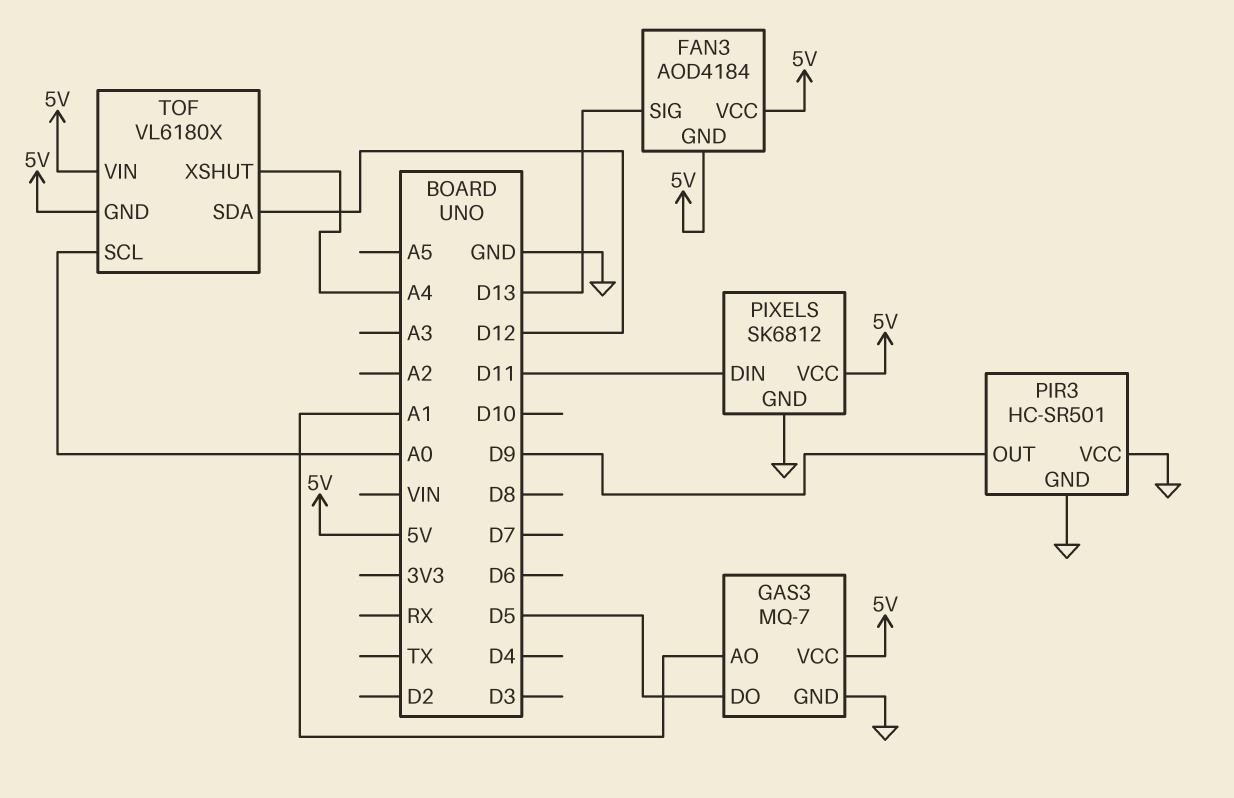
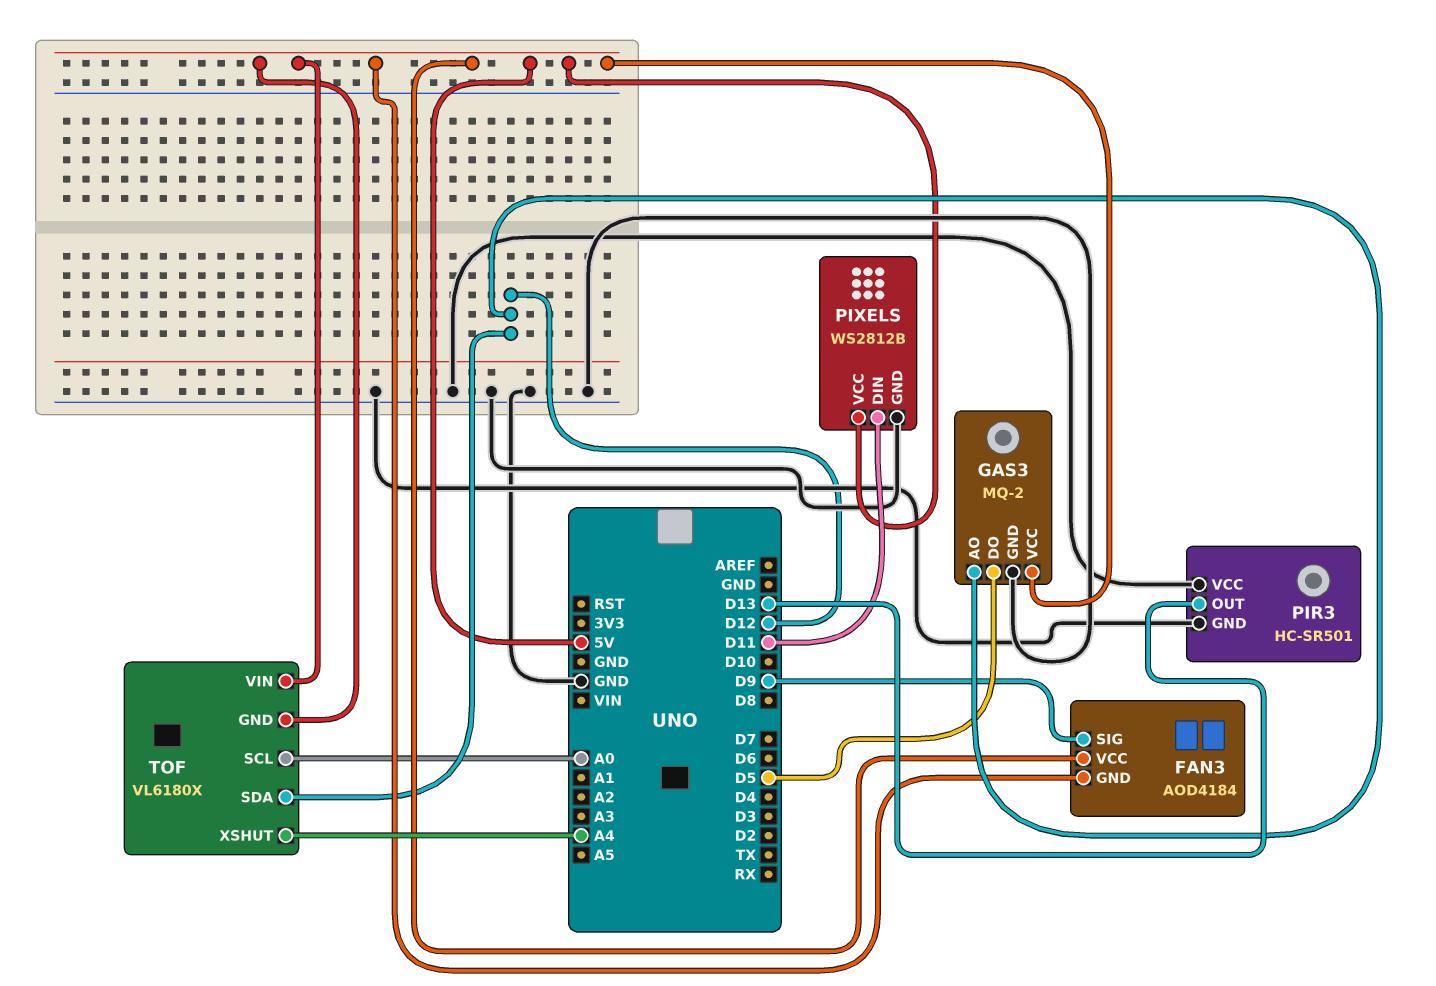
FAN3 pin SIG: D13 -> D9
GAS3: MQ-7 -> MQ-2
GAS3 pin AO: A1 -> D12
PIR3 pin OUT: D9 -> D13
PIXELS: SK6812 -> WS2812B

